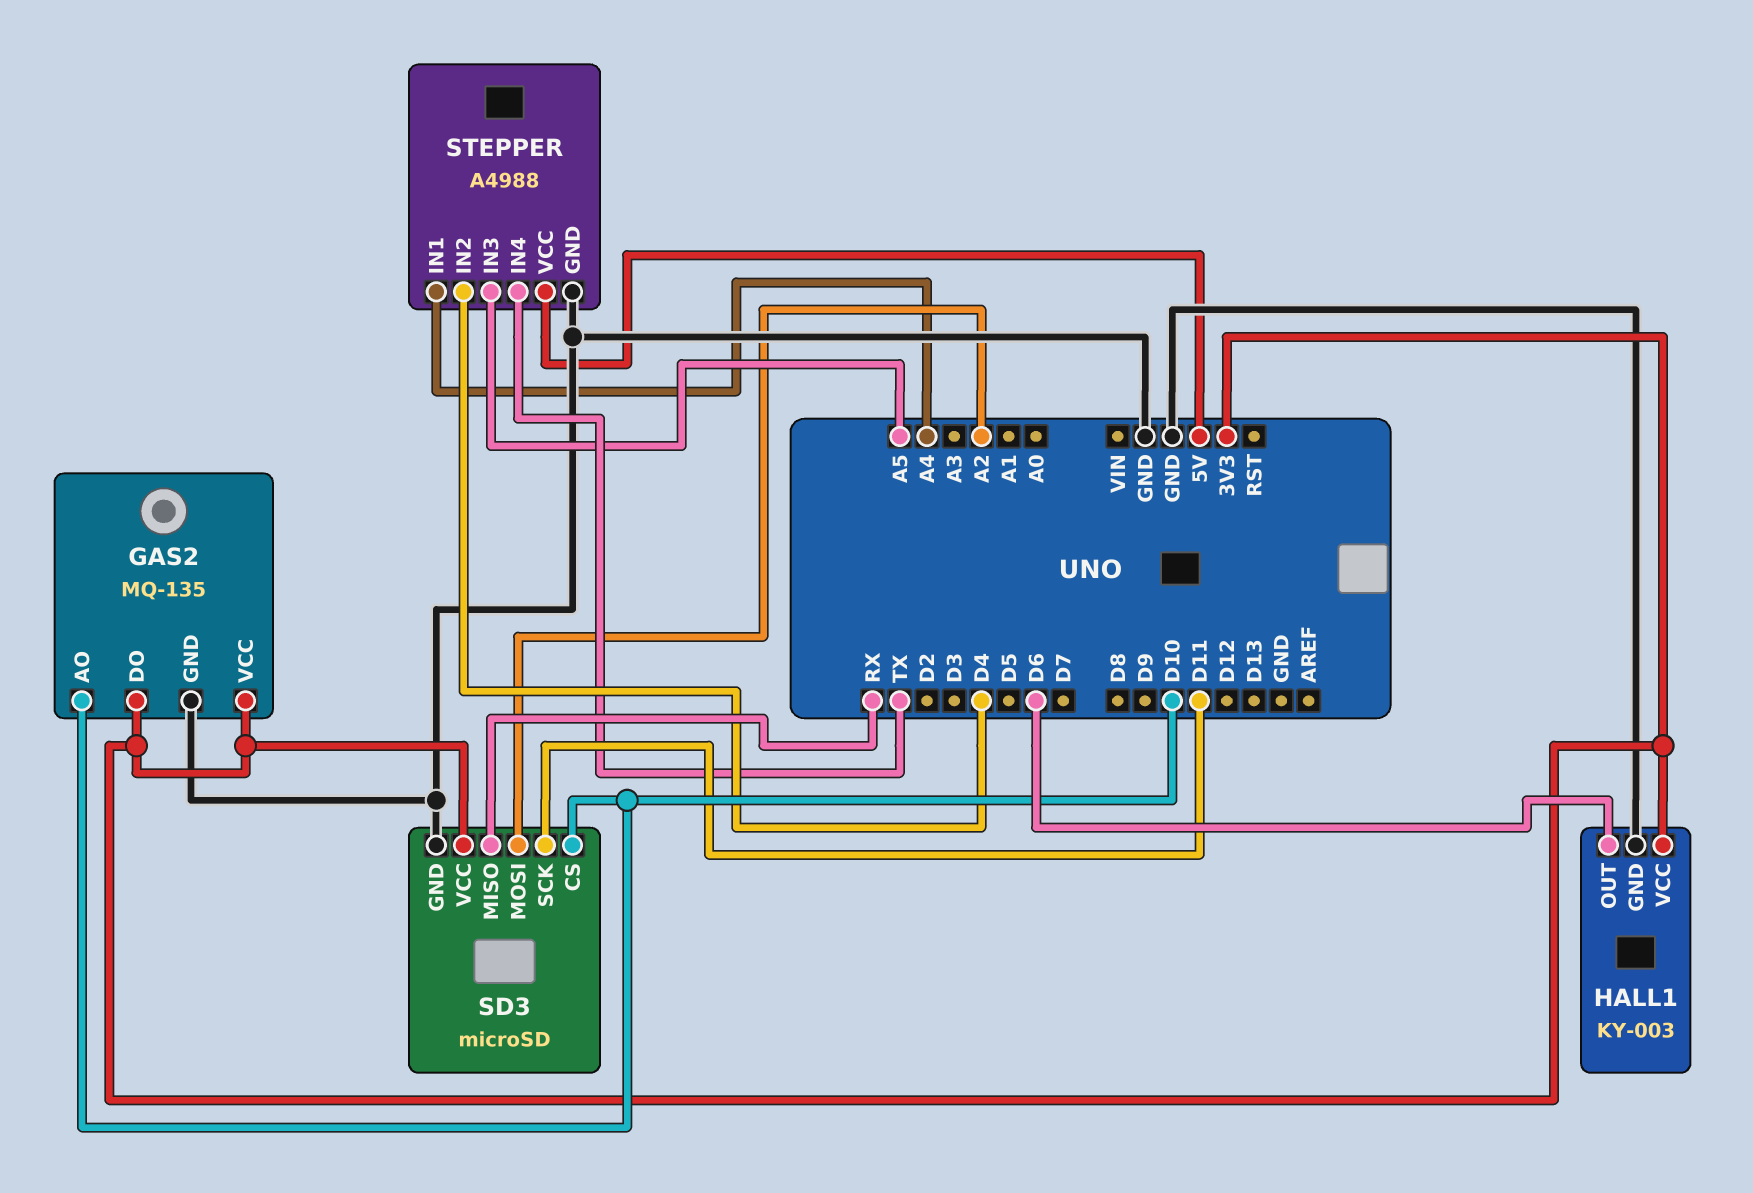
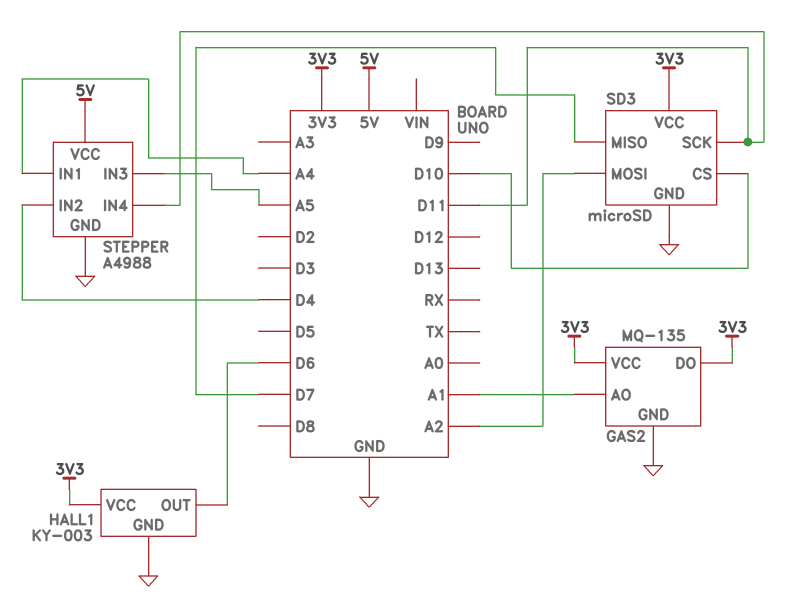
GAS2 pin AO: D10 -> A1
SD3 pin MISO: RX -> D7
STEPPER pin IN4: TX -> D11

